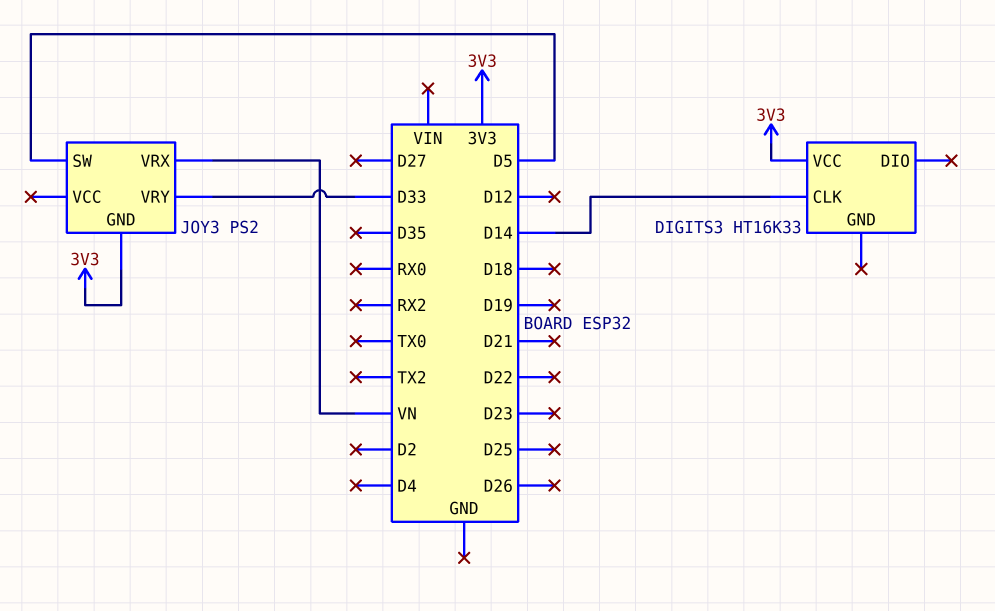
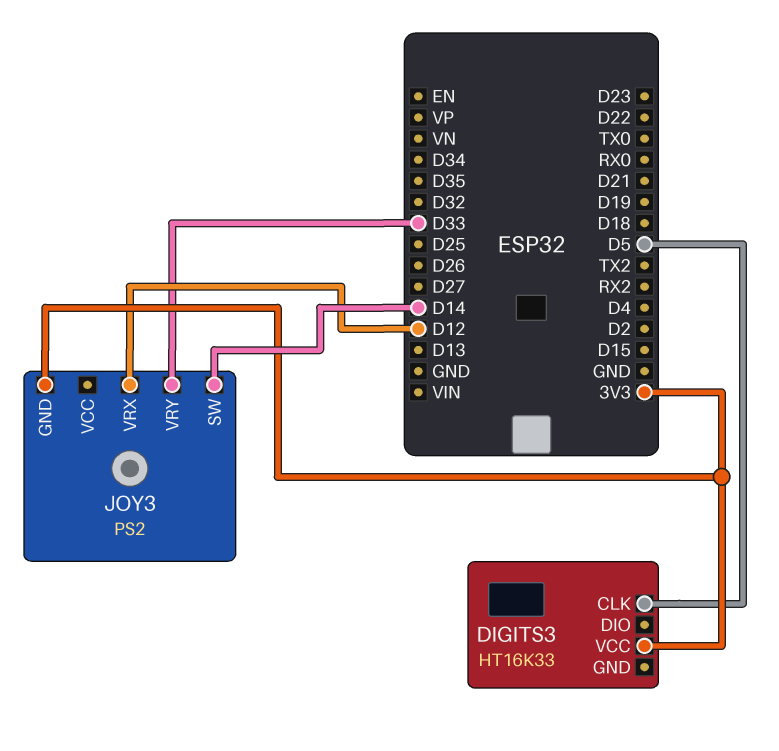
DIGITS3 pin CLK: D14 -> D5
JOY3 pin SW: D5 -> D14
JOY3 pin VRX: VN -> D12

